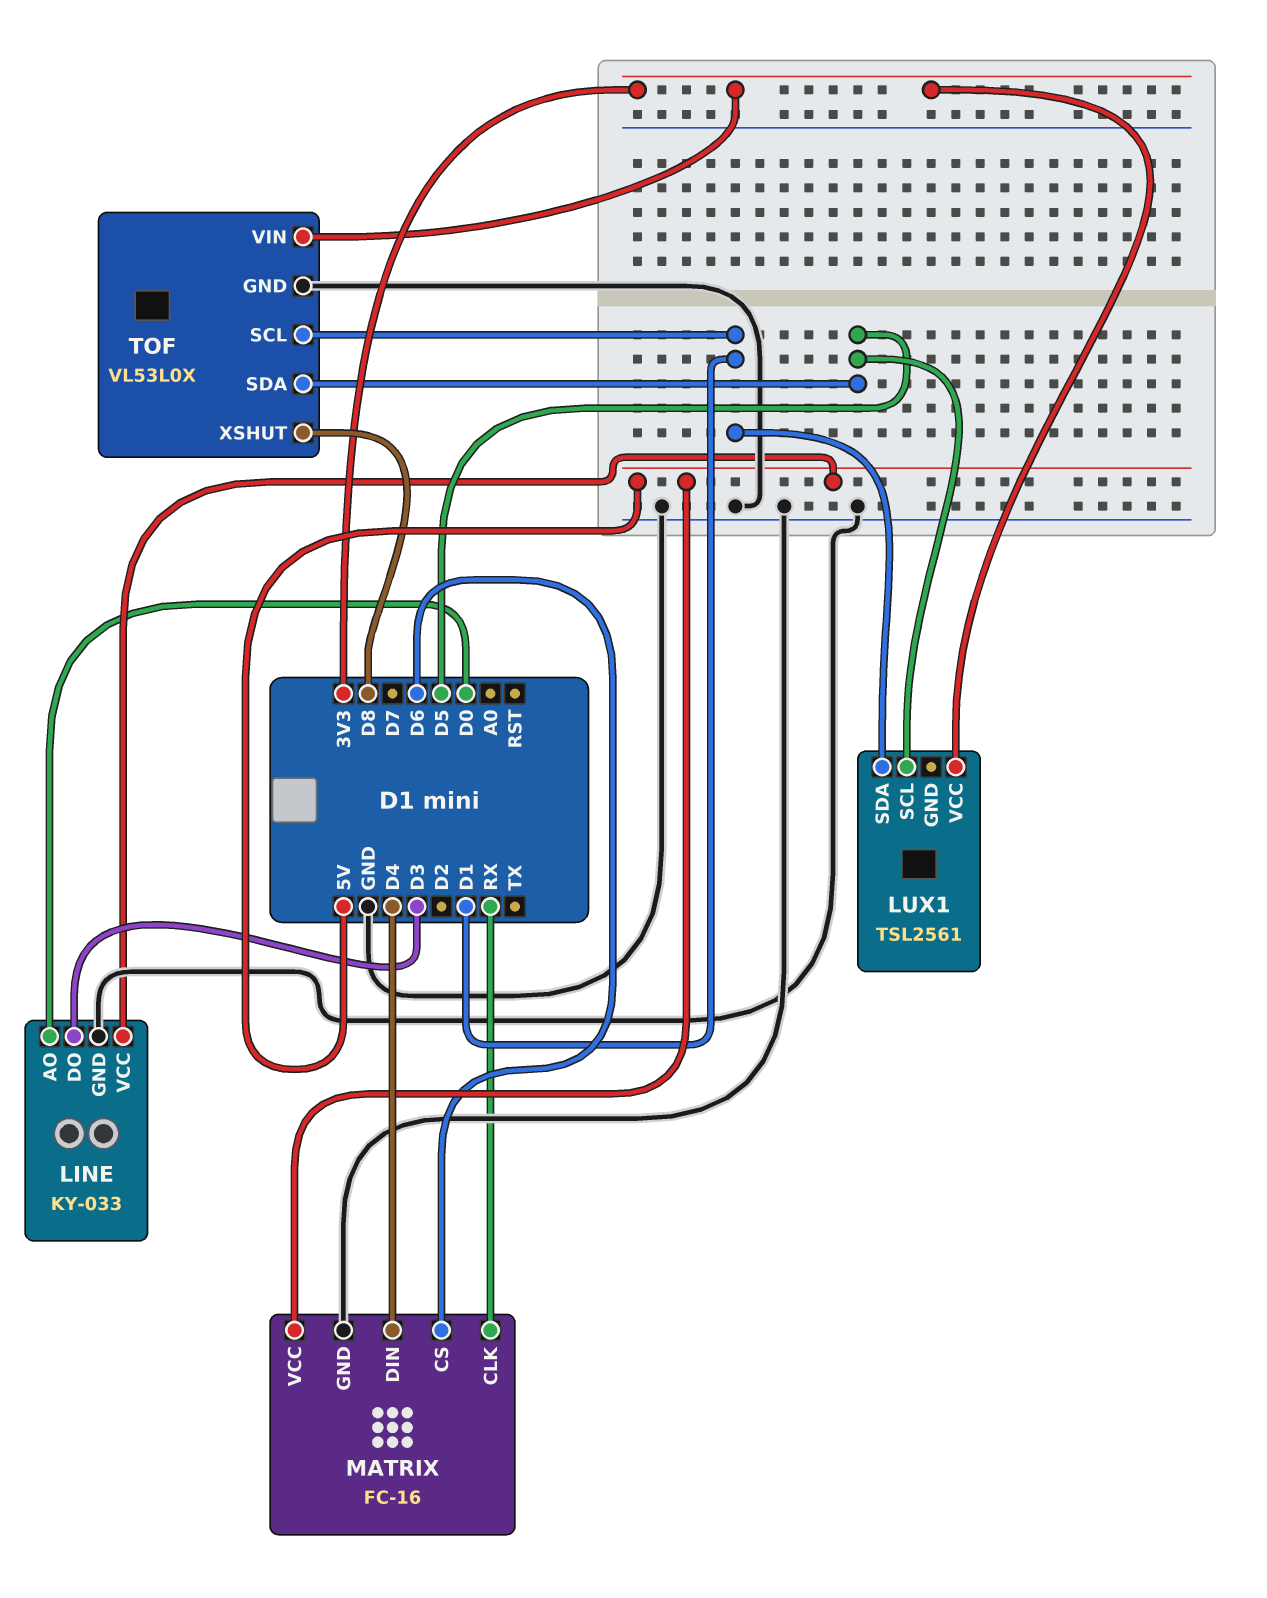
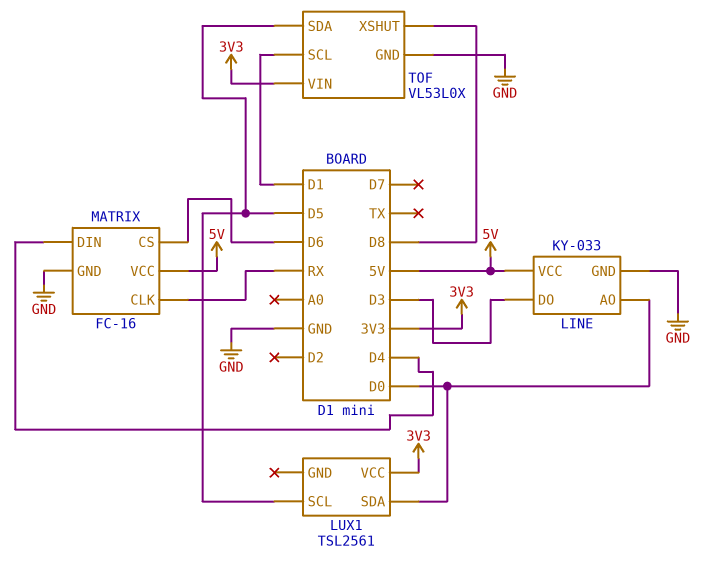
LUX1 pin SDA: D1 -> D0

